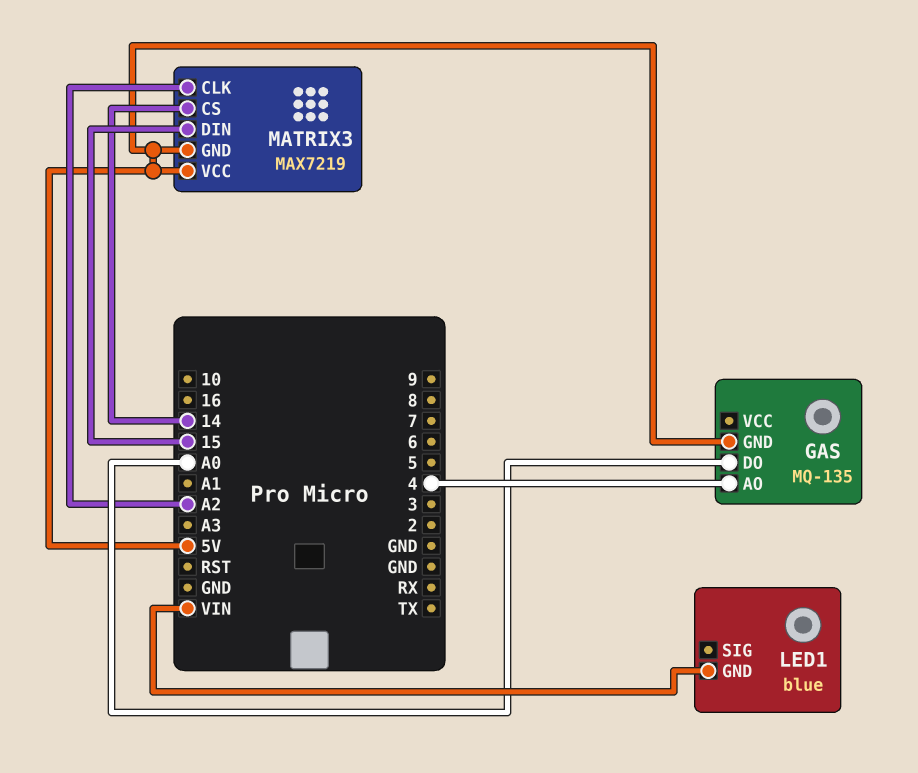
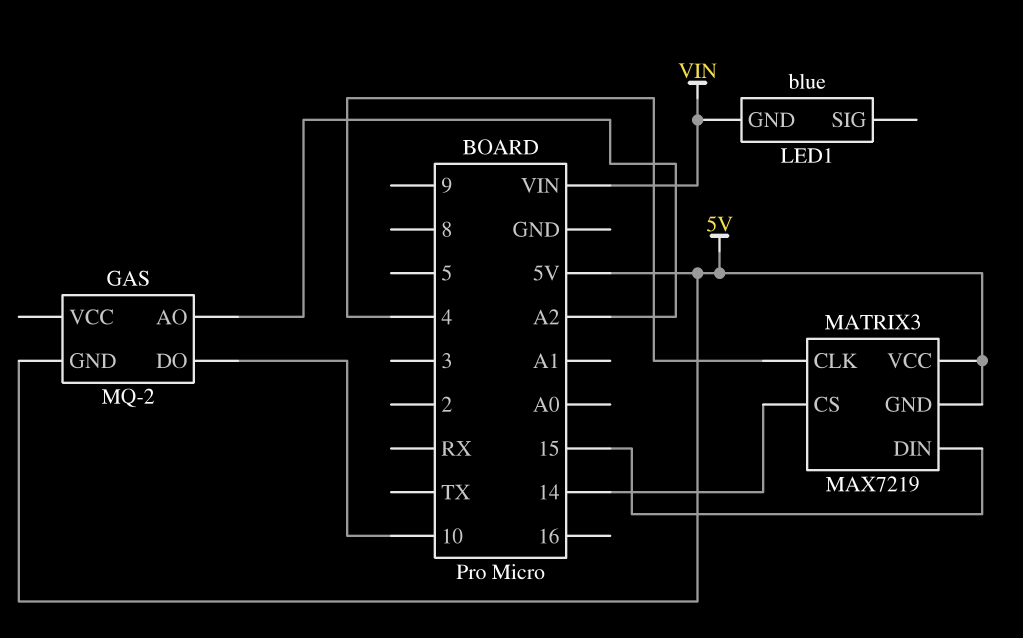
GAS: MQ-135 -> MQ-2
GAS pin AO: 4 -> A2
GAS pin DO: A0 -> 10
MATRIX3 pin CLK: A2 -> 4

